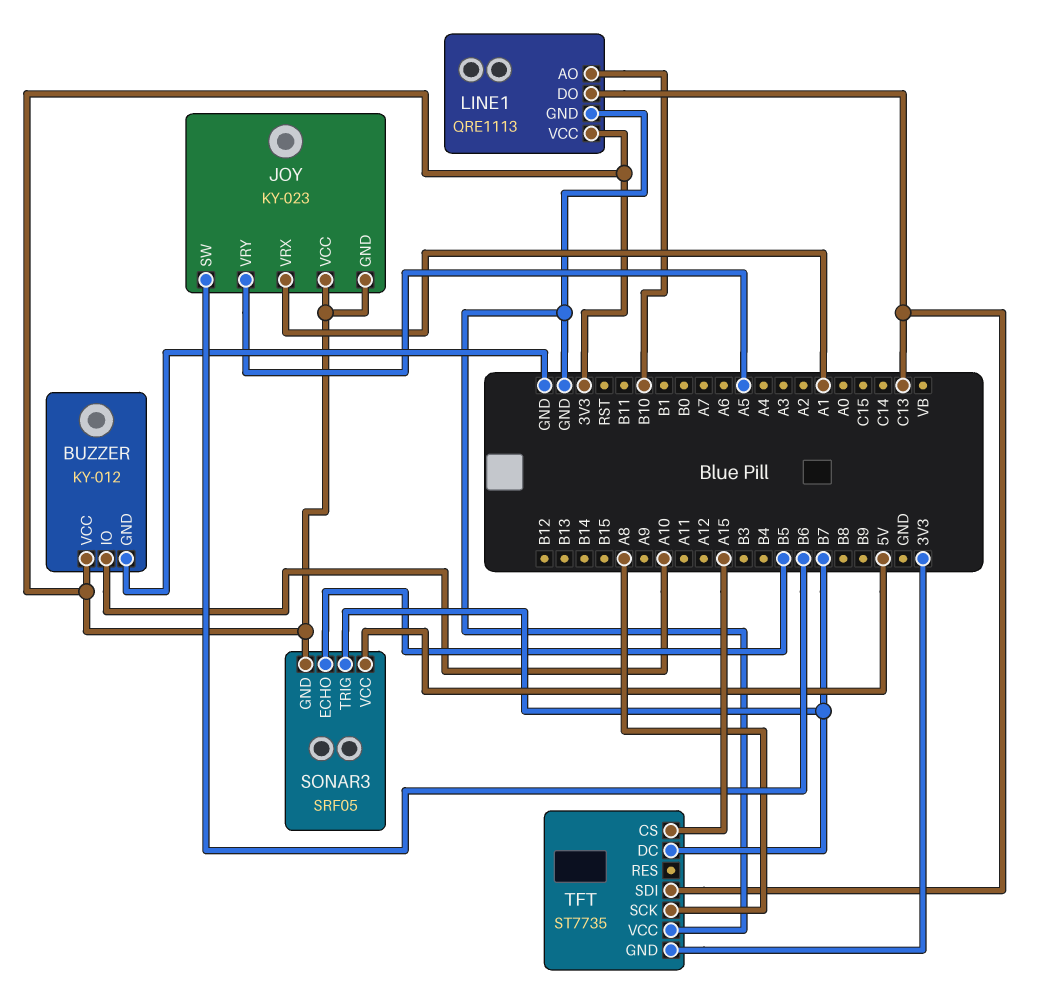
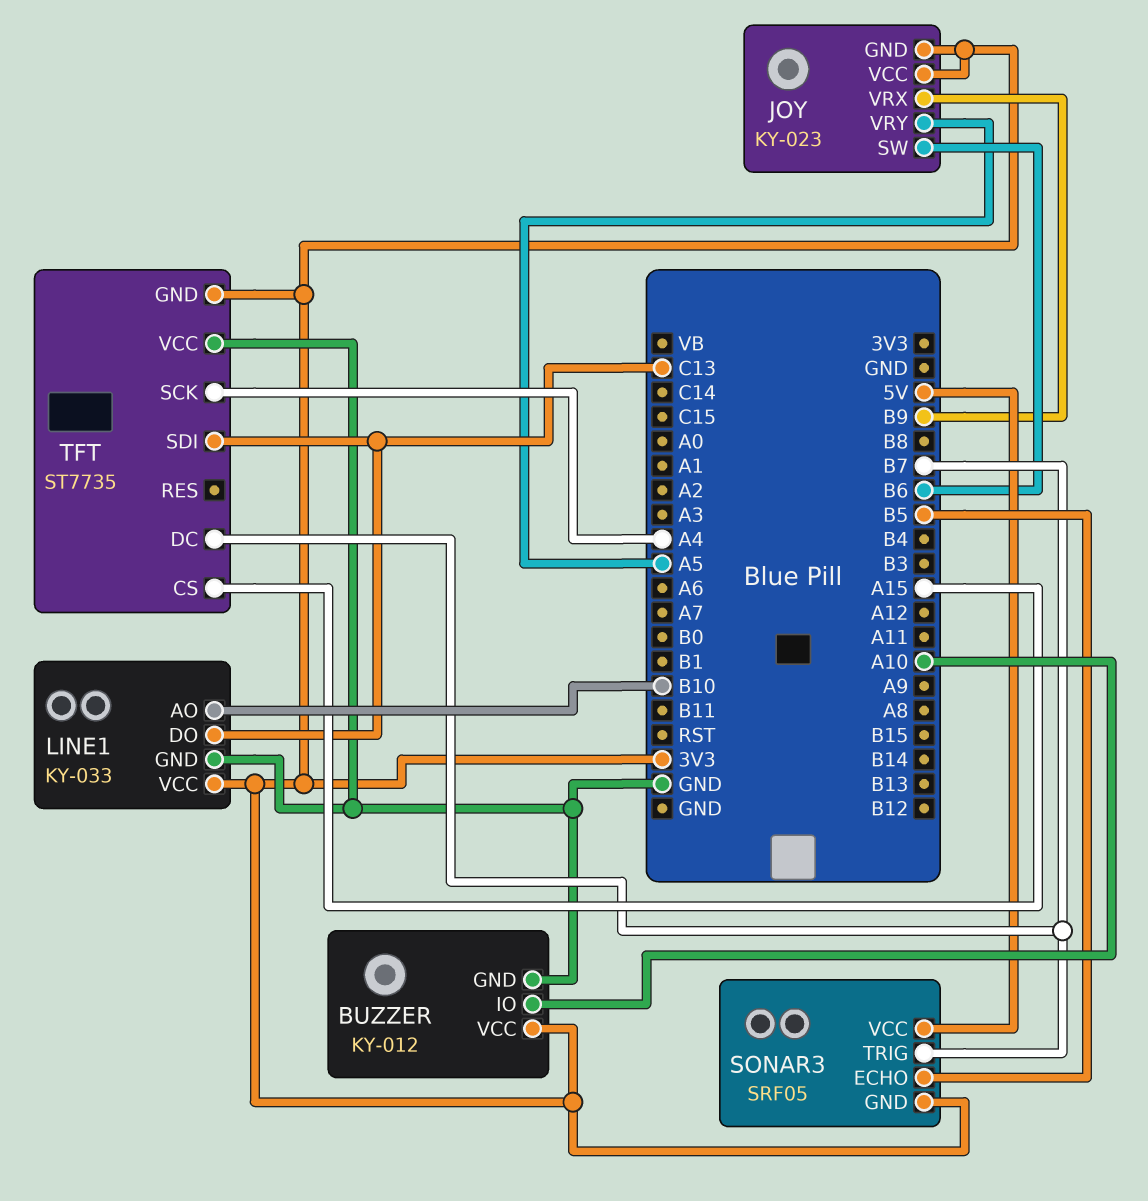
JOY pin VRX: A1 -> B9
LINE1: QRE1113 -> KY-033
TFT pin SCK: A8 -> A4

